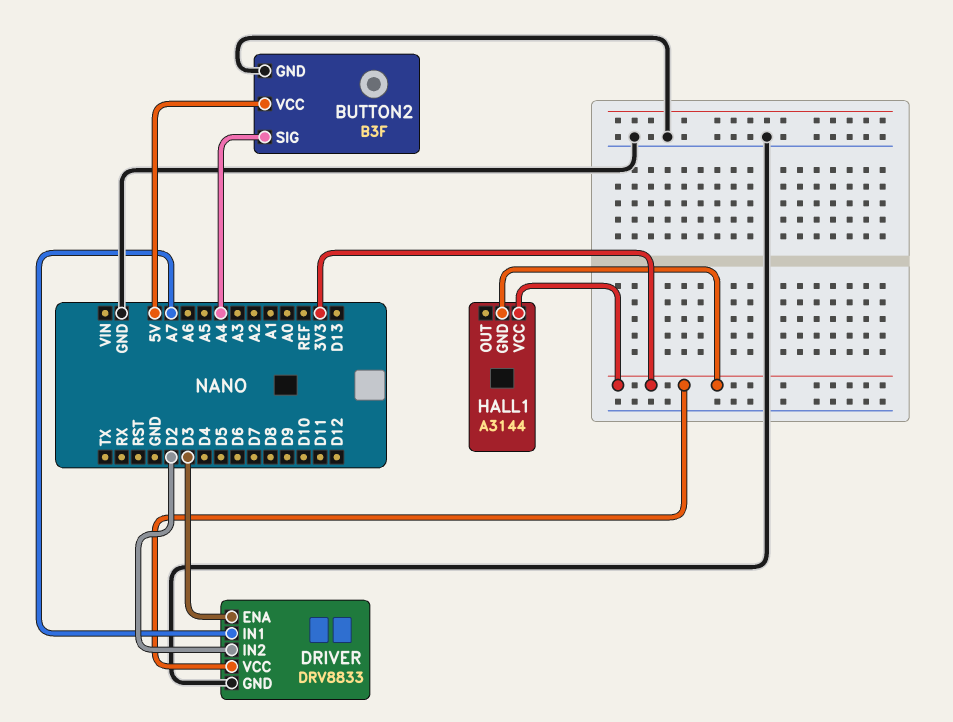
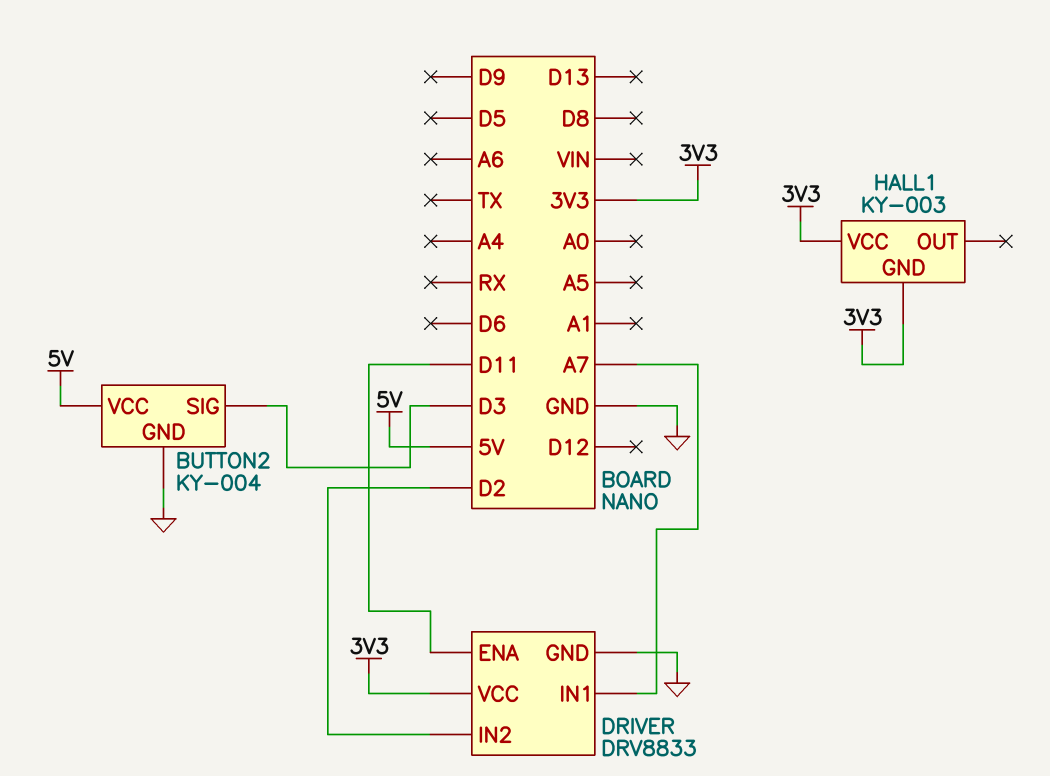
BUTTON2: B3F -> KY-004
BUTTON2 pin SIG: A4 -> D3
DRIVER pin ENA: D3 -> D11
HALL1: A3144 -> KY-003

